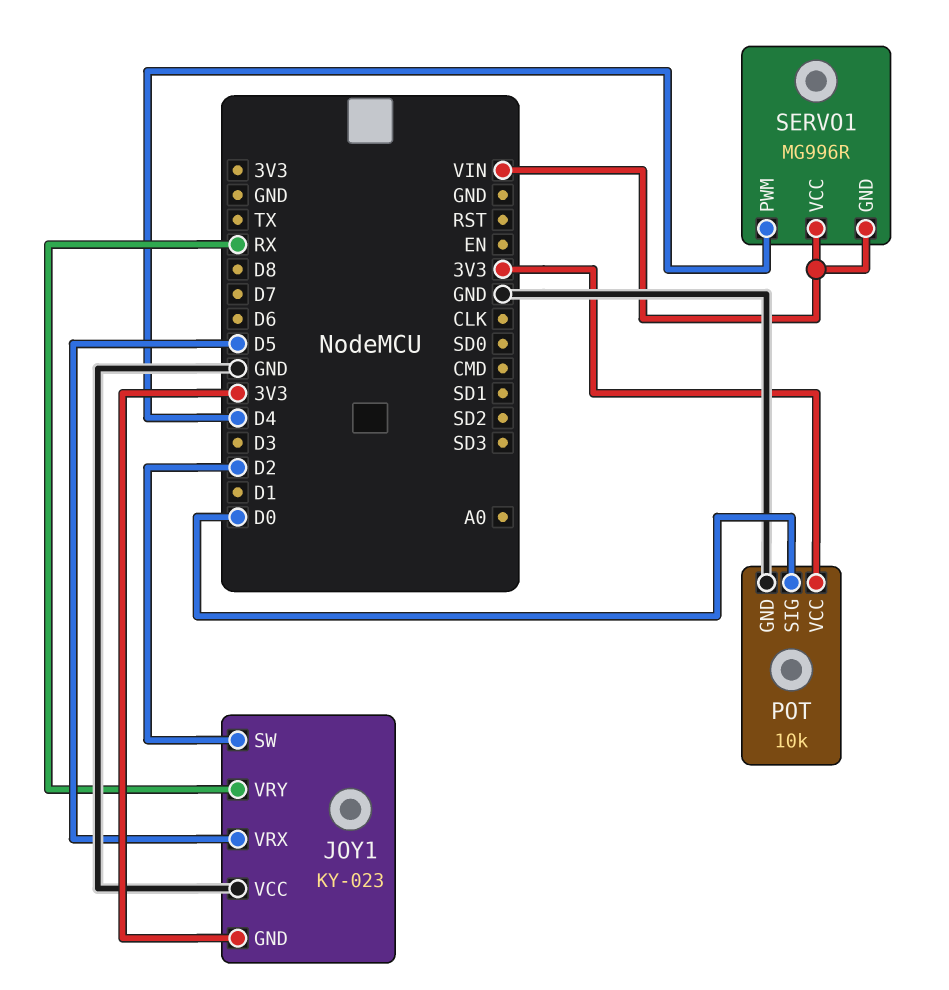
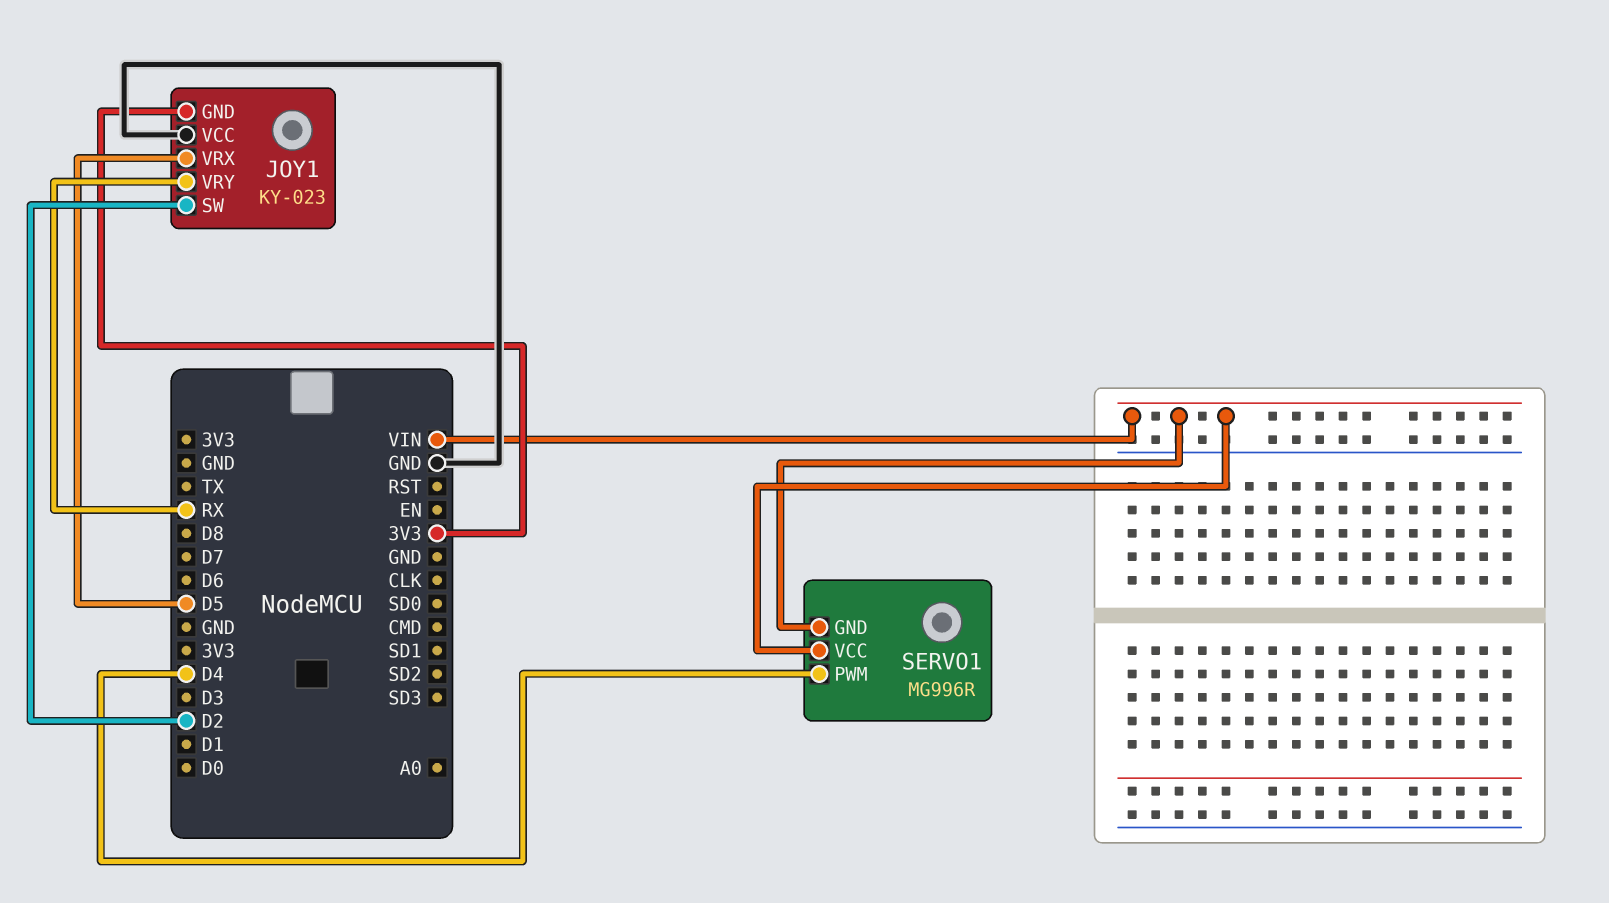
POT: 10k -> none
POT pin GND: GND -> none
POT pin SIG: D0 -> none
POT pin VCC: 3V3 -> none

